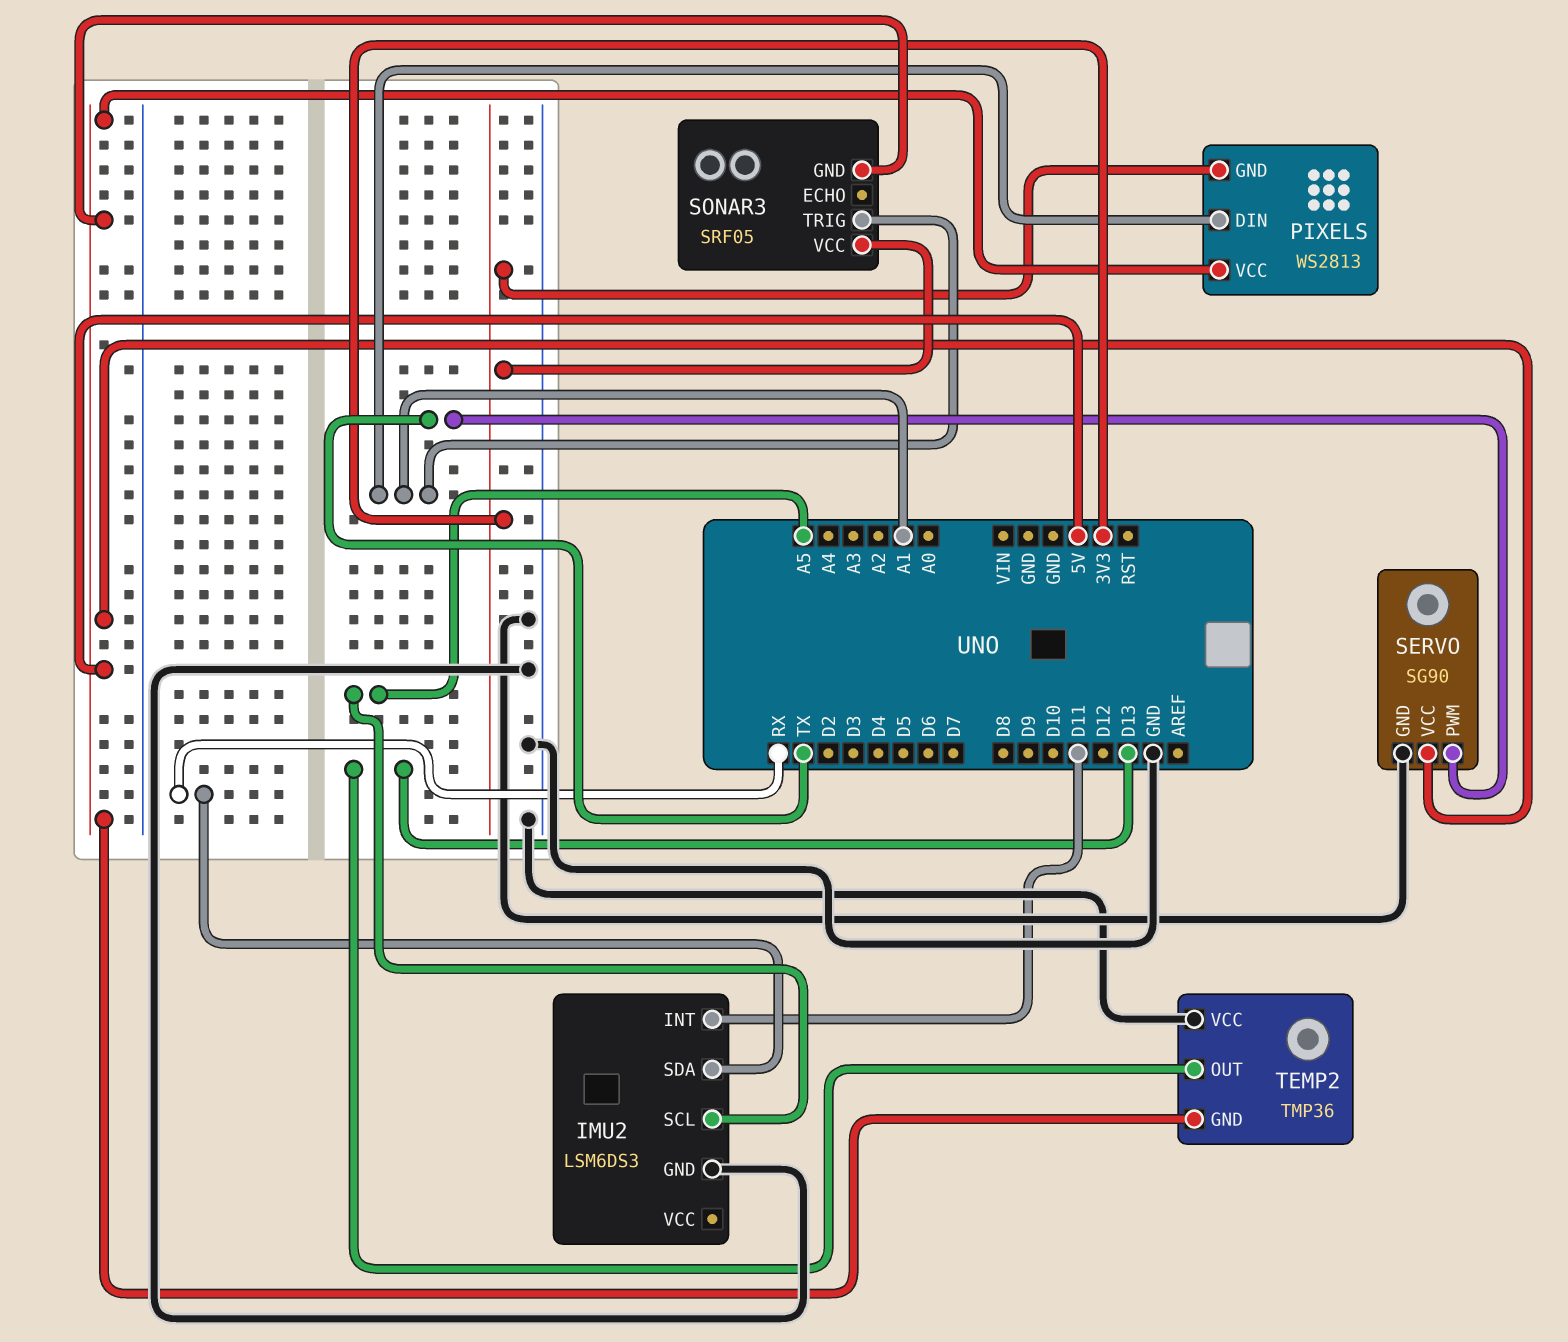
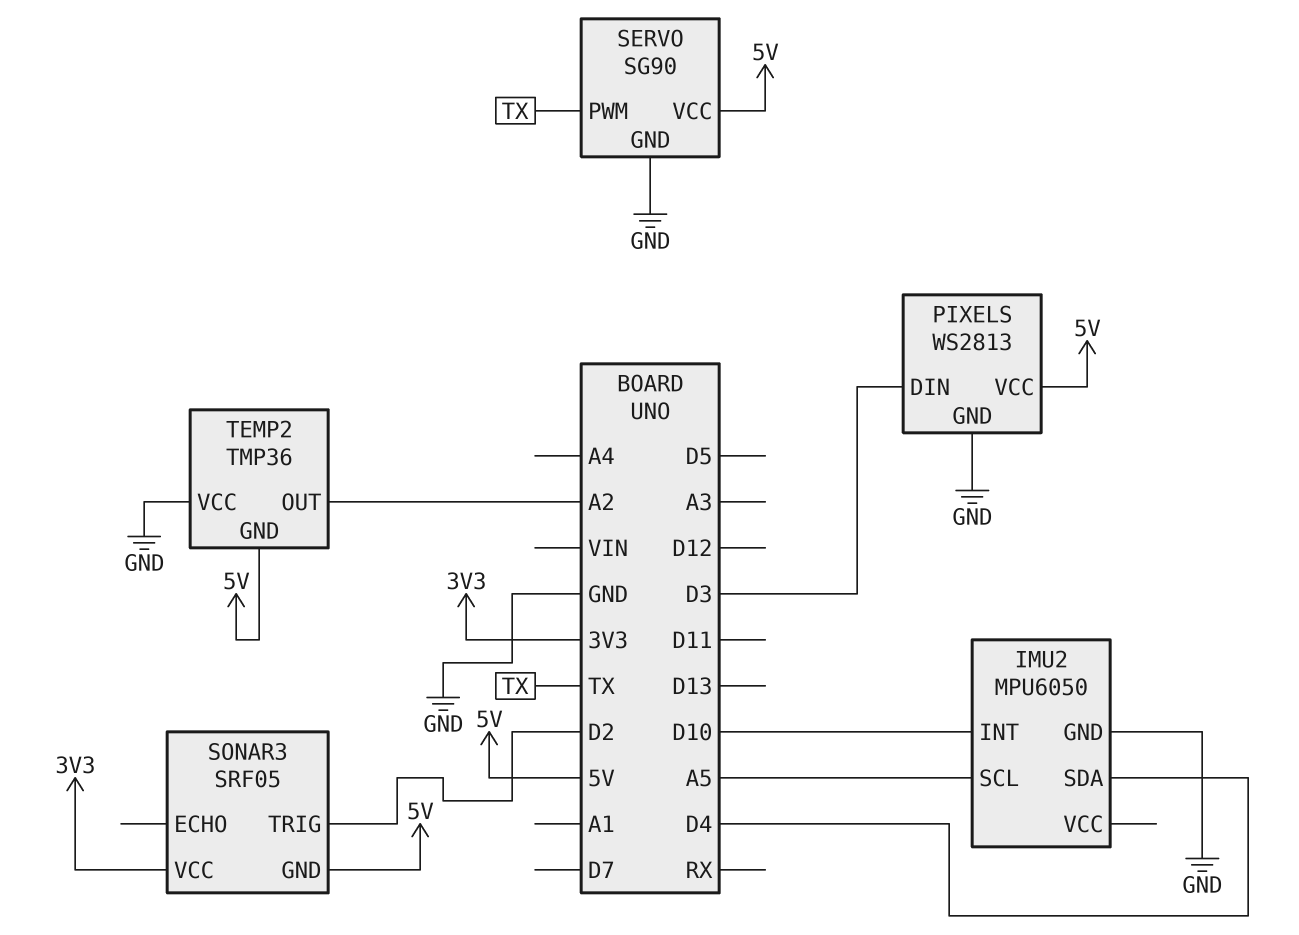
IMU2: LSM6DS3 -> MPU6050
IMU2 pin INT: D11 -> D10
IMU2 pin SDA: RX -> D4
PIXELS pin DIN: A1 -> D3
PIXELS pin GND: 3V3 -> GND
SONAR3 pin TRIG: A1 -> D2
TEMP2 pin OUT: D13 -> A2

